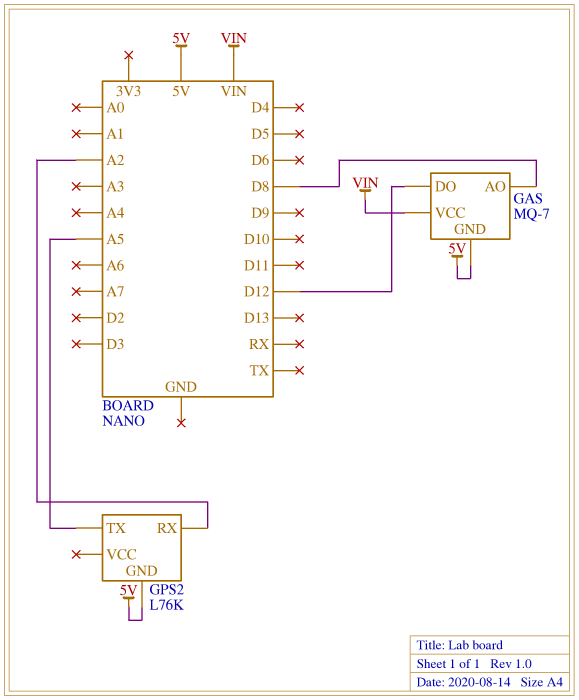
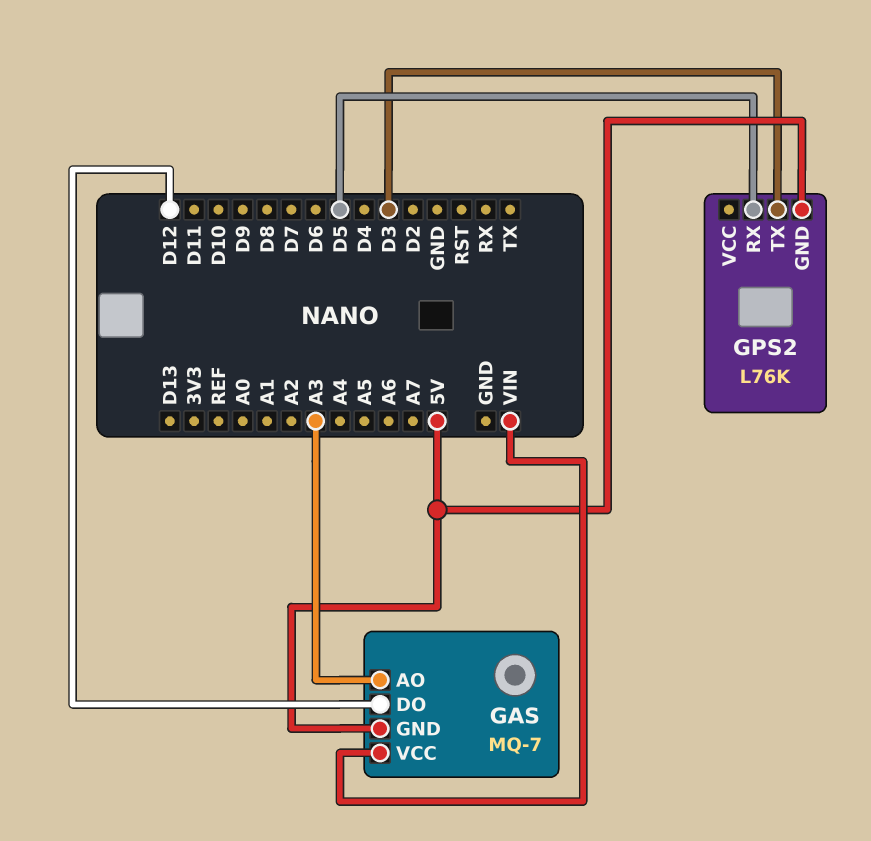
GAS pin AO: D8 -> A3
GPS2 pin RX: A2 -> D5
GPS2 pin TX: A5 -> D3

